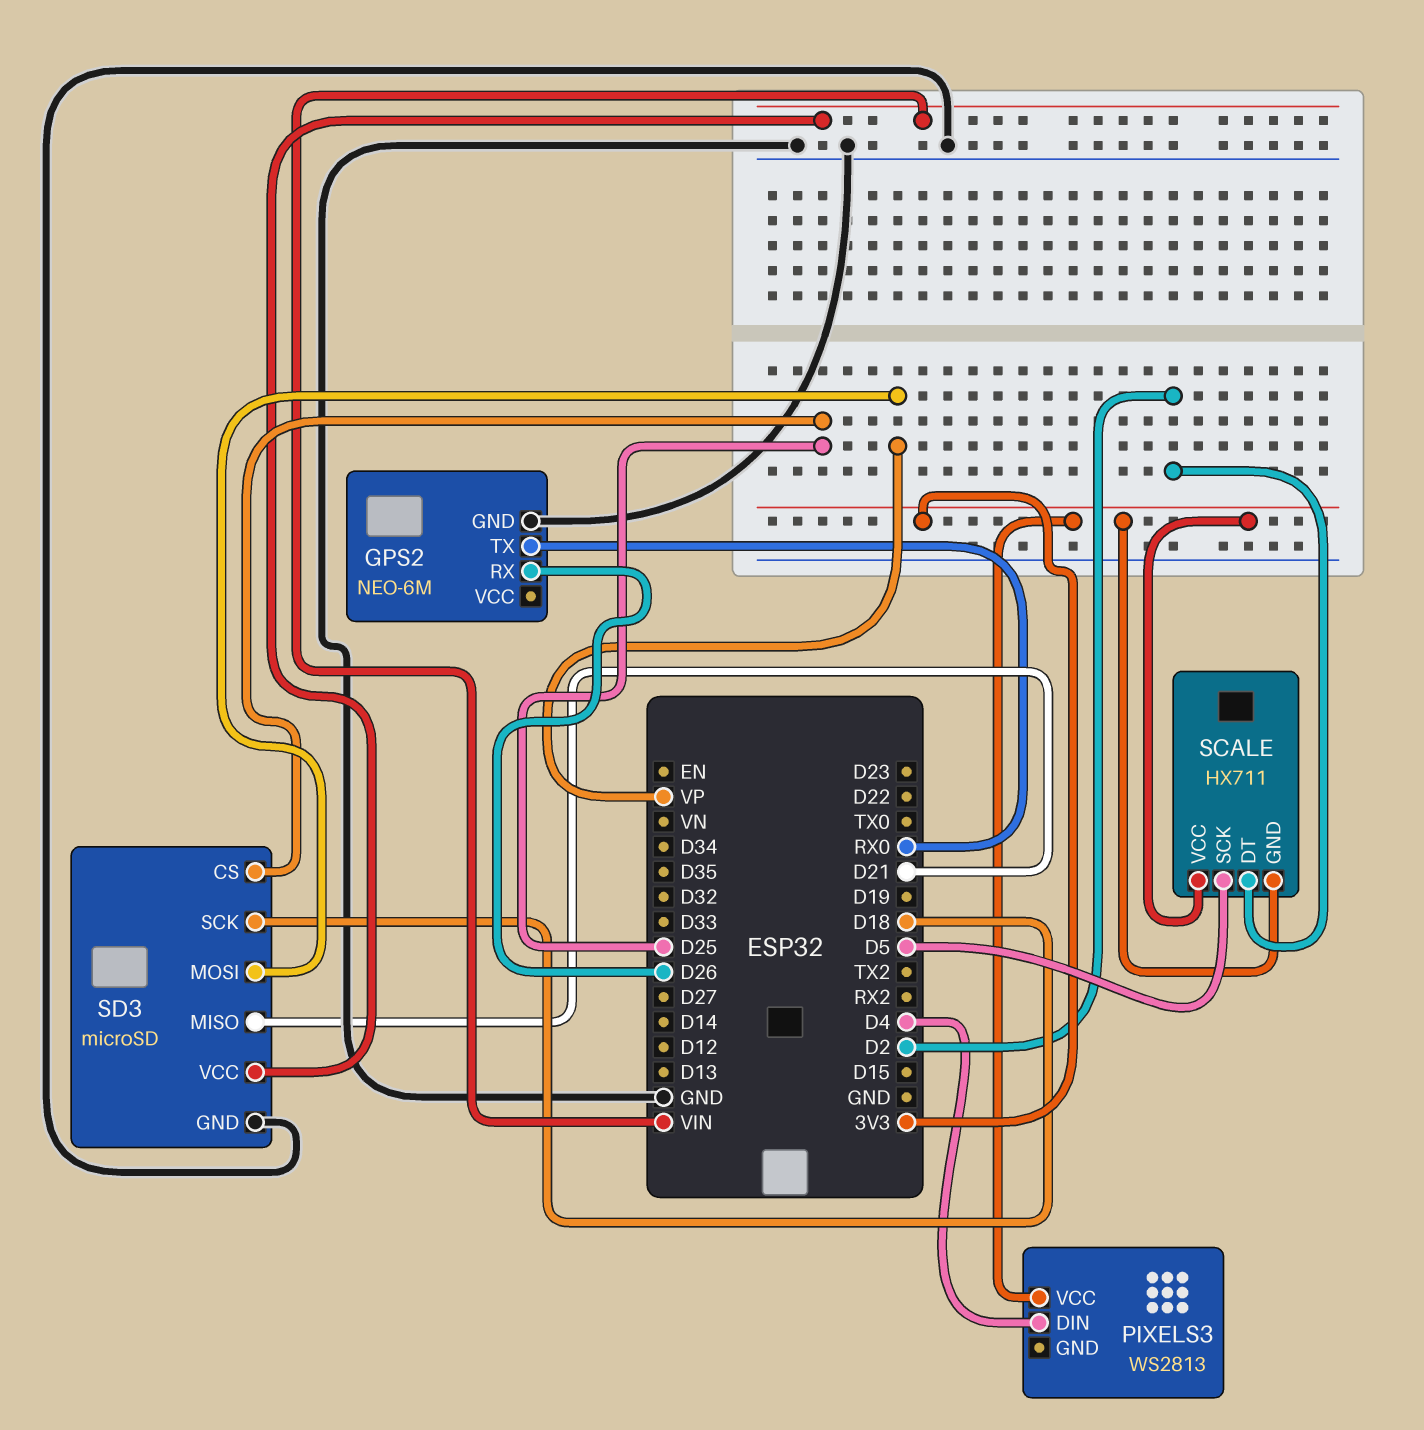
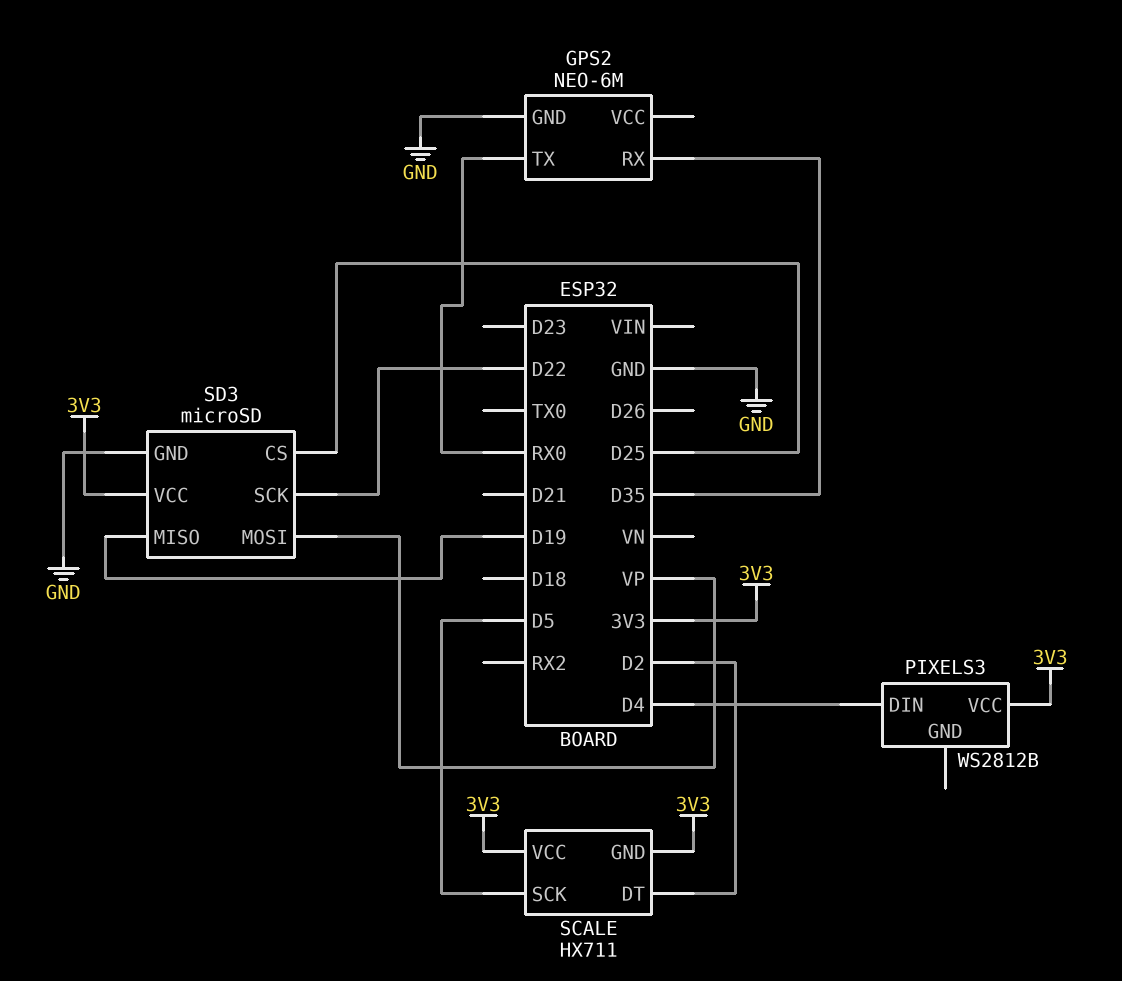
GPS2 pin RX: D26 -> D35
PIXELS3: WS2813 -> WS2812B
SD3 pin MISO: D21 -> D19
SD3 pin SCK: D18 -> D22
SD3 pin VCC: VIN -> 3V3

